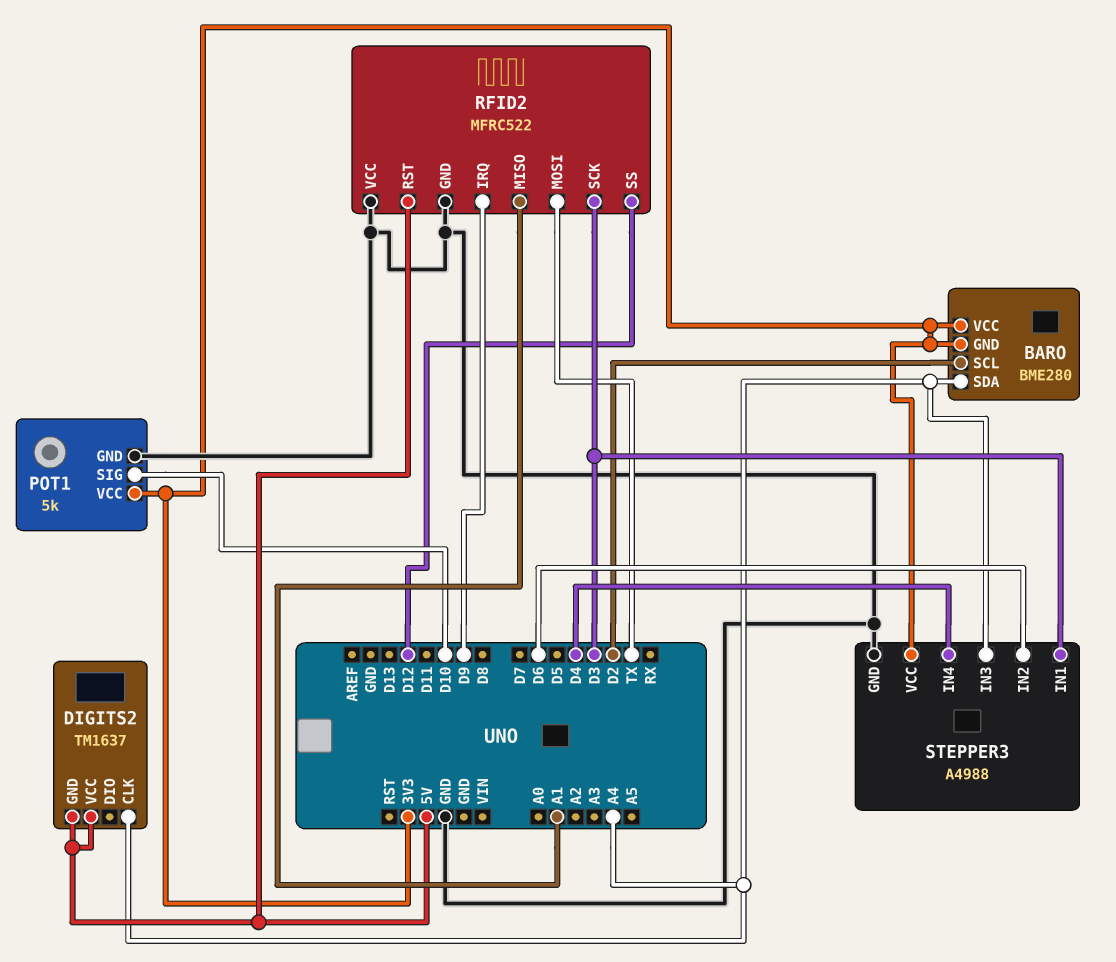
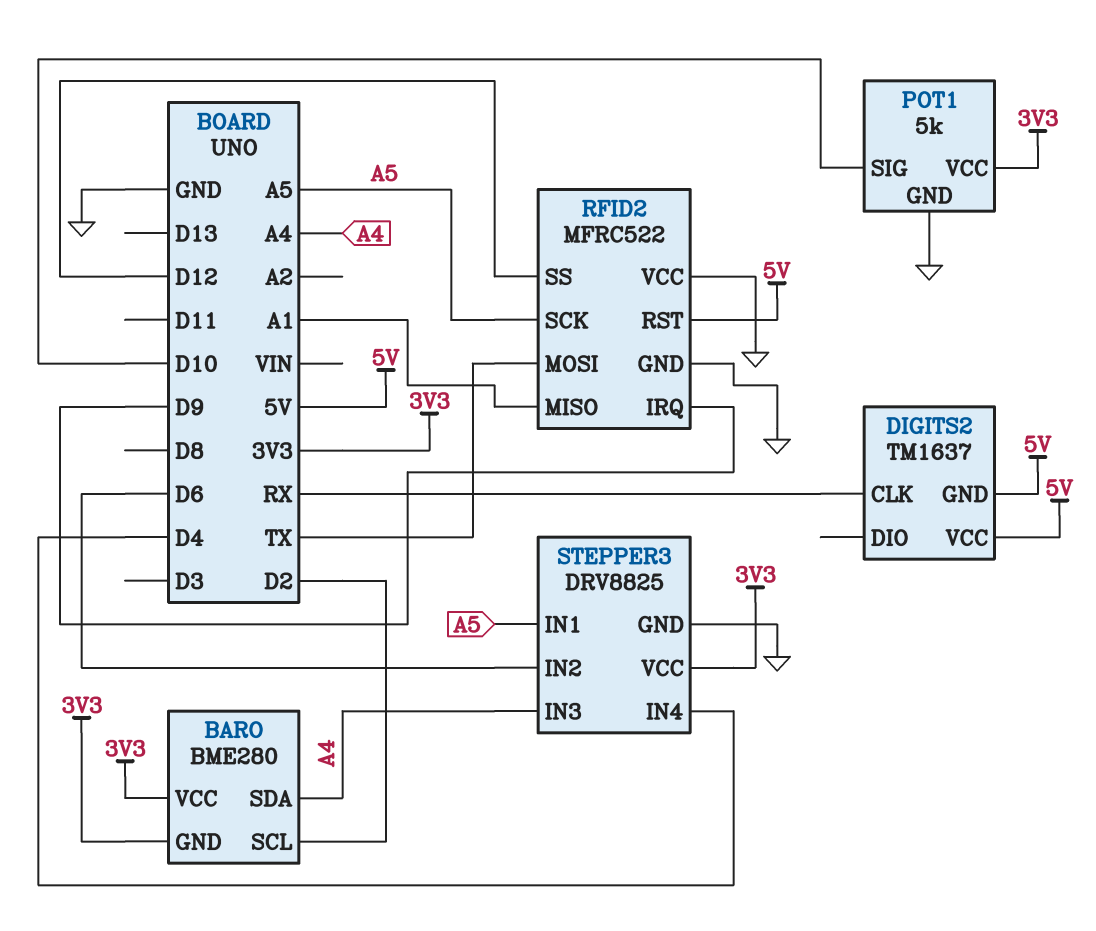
DIGITS2 pin CLK: A4 -> RX
RFID2 pin SCK: D3 -> A5
STEPPER3: A4988 -> DRV8825
STEPPER3 pin IN1: D3 -> A5

